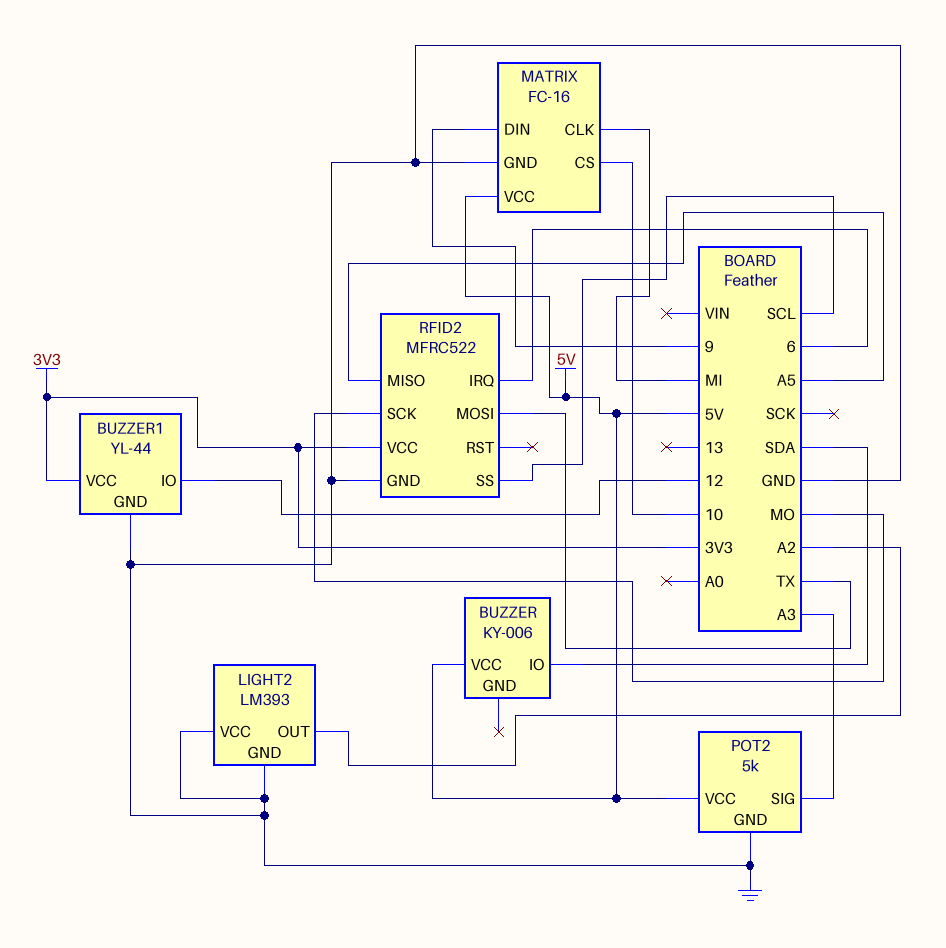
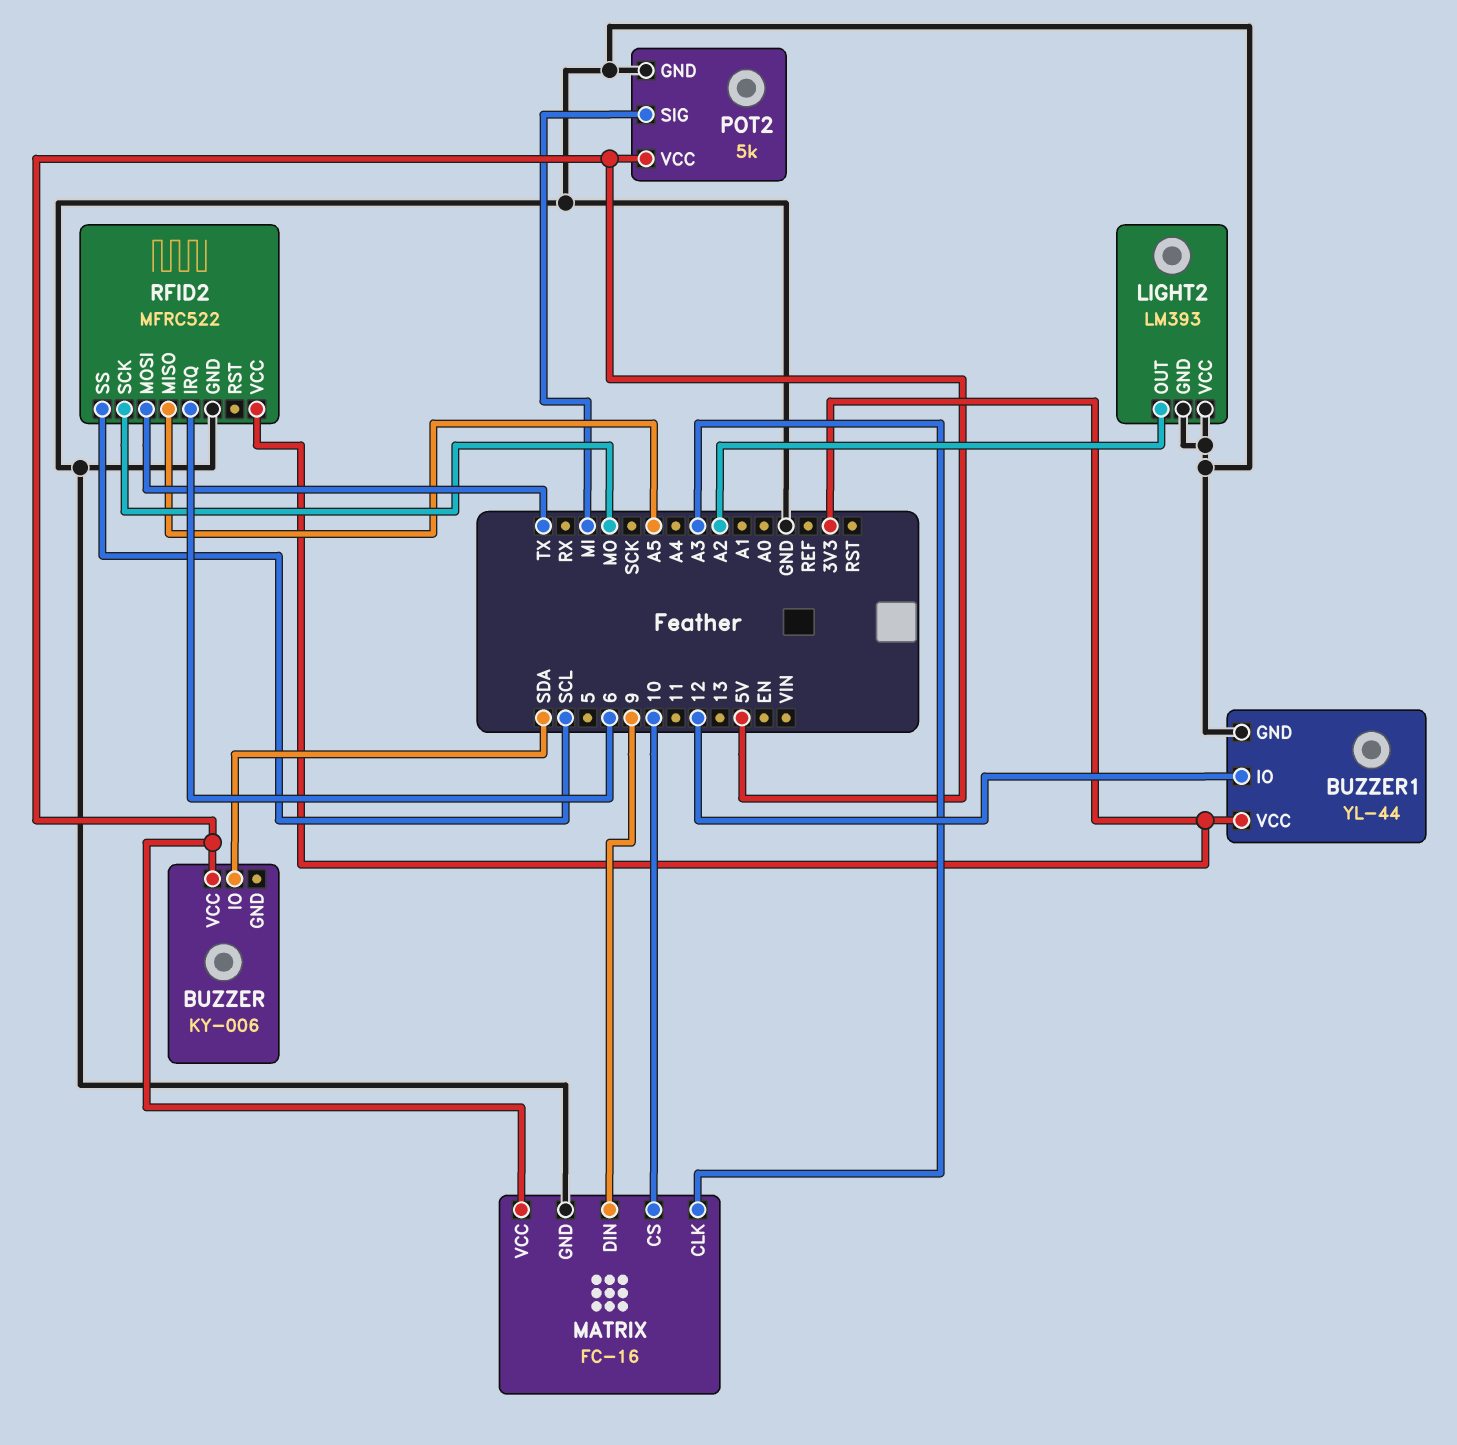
MATRIX pin CLK: MI -> A3
POT2 pin SIG: A3 -> MI

